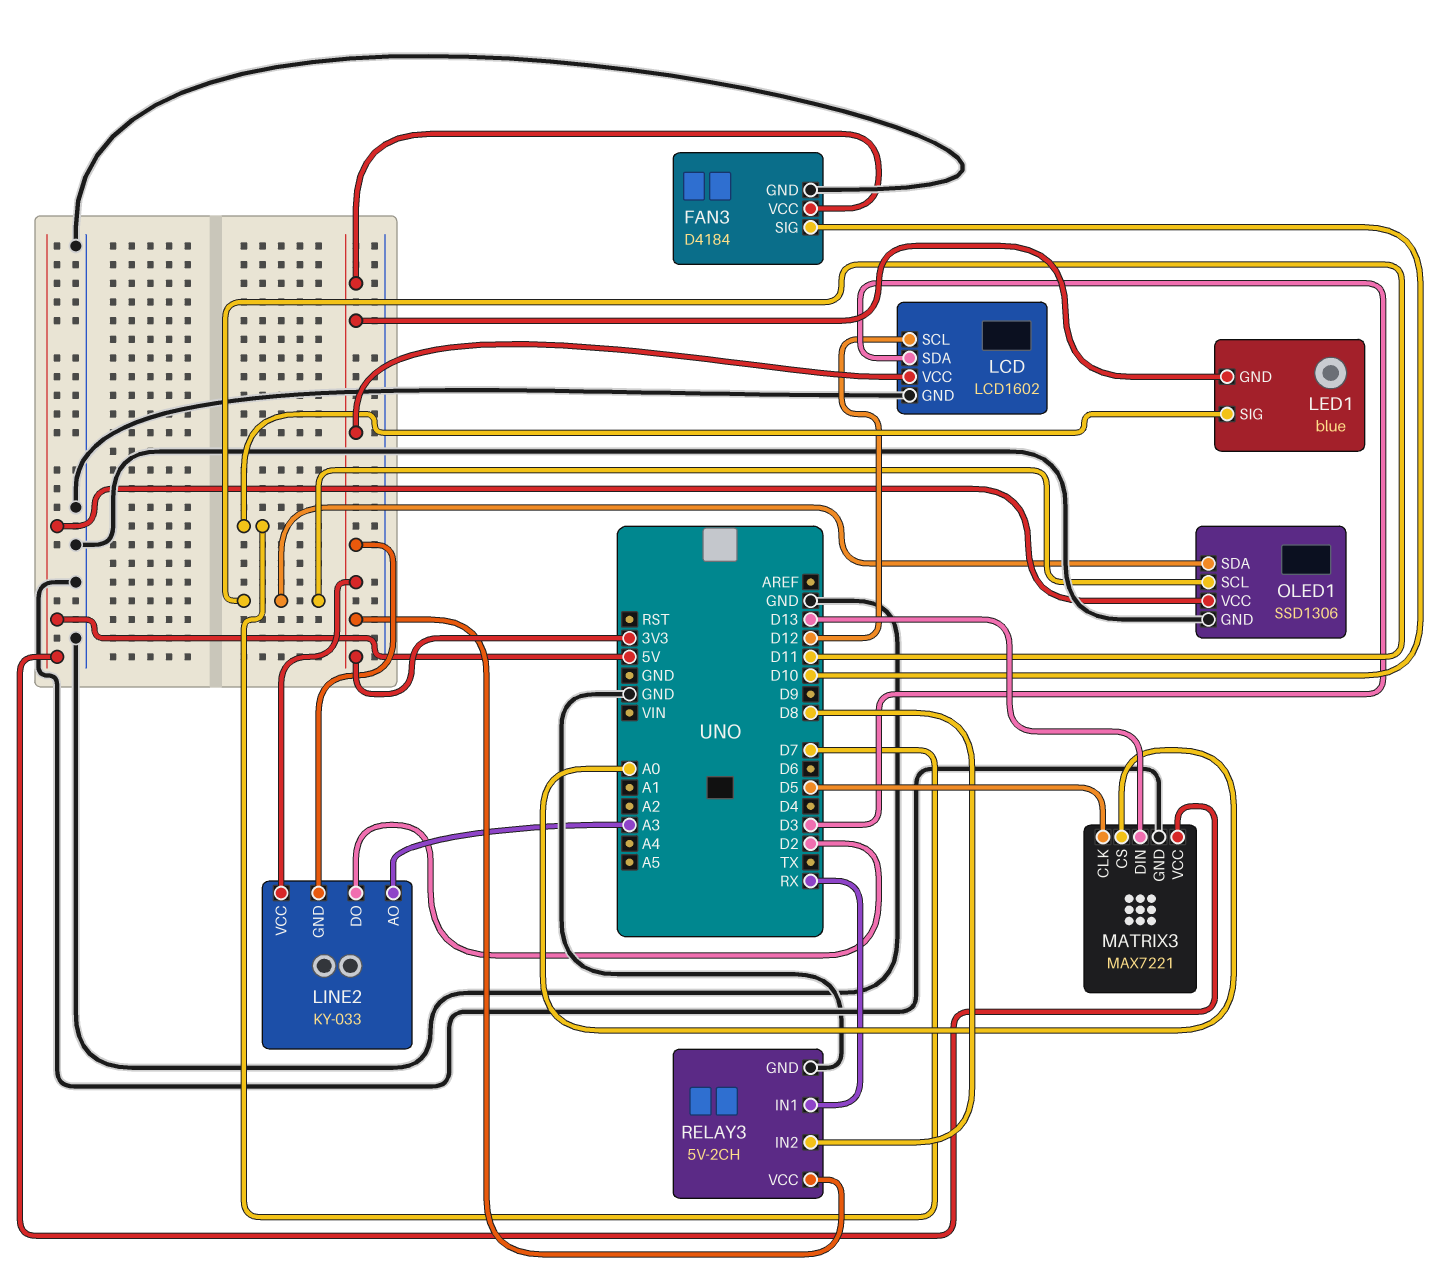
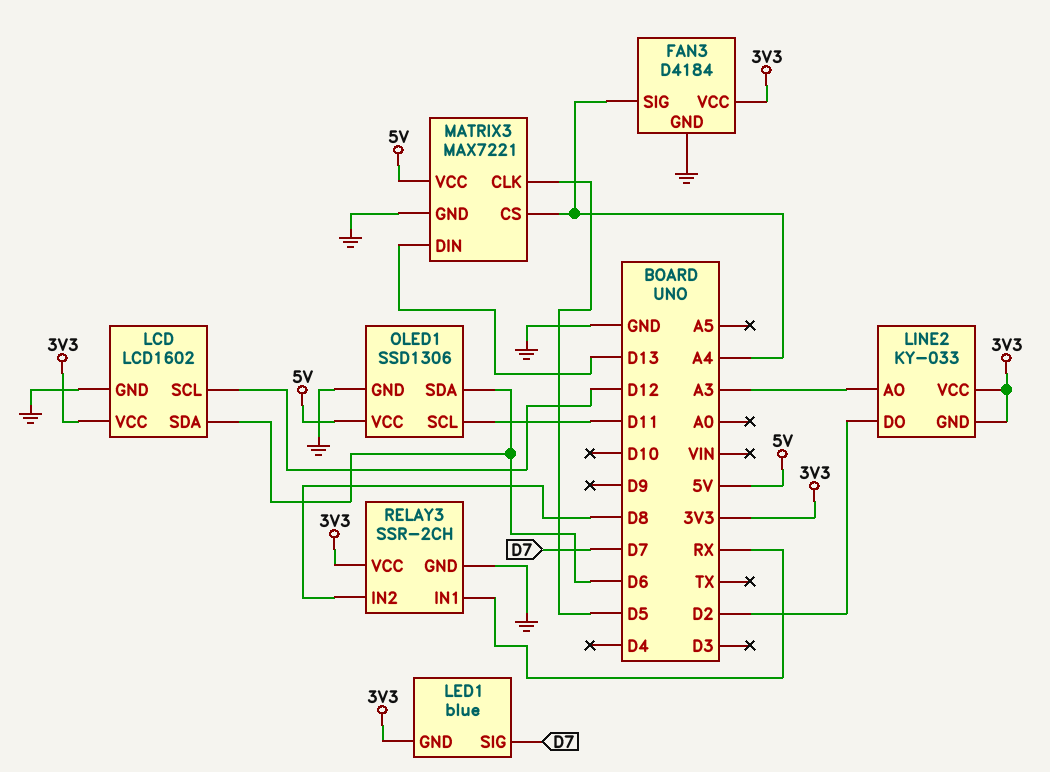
FAN3 pin SIG: D10 -> A4
LCD pin SDA: D3 -> D6
MATRIX3 pin CS: A0 -> A4
OLED1 pin SDA: D11 -> D6
RELAY3: 5V-2CH -> SSR-2CH

